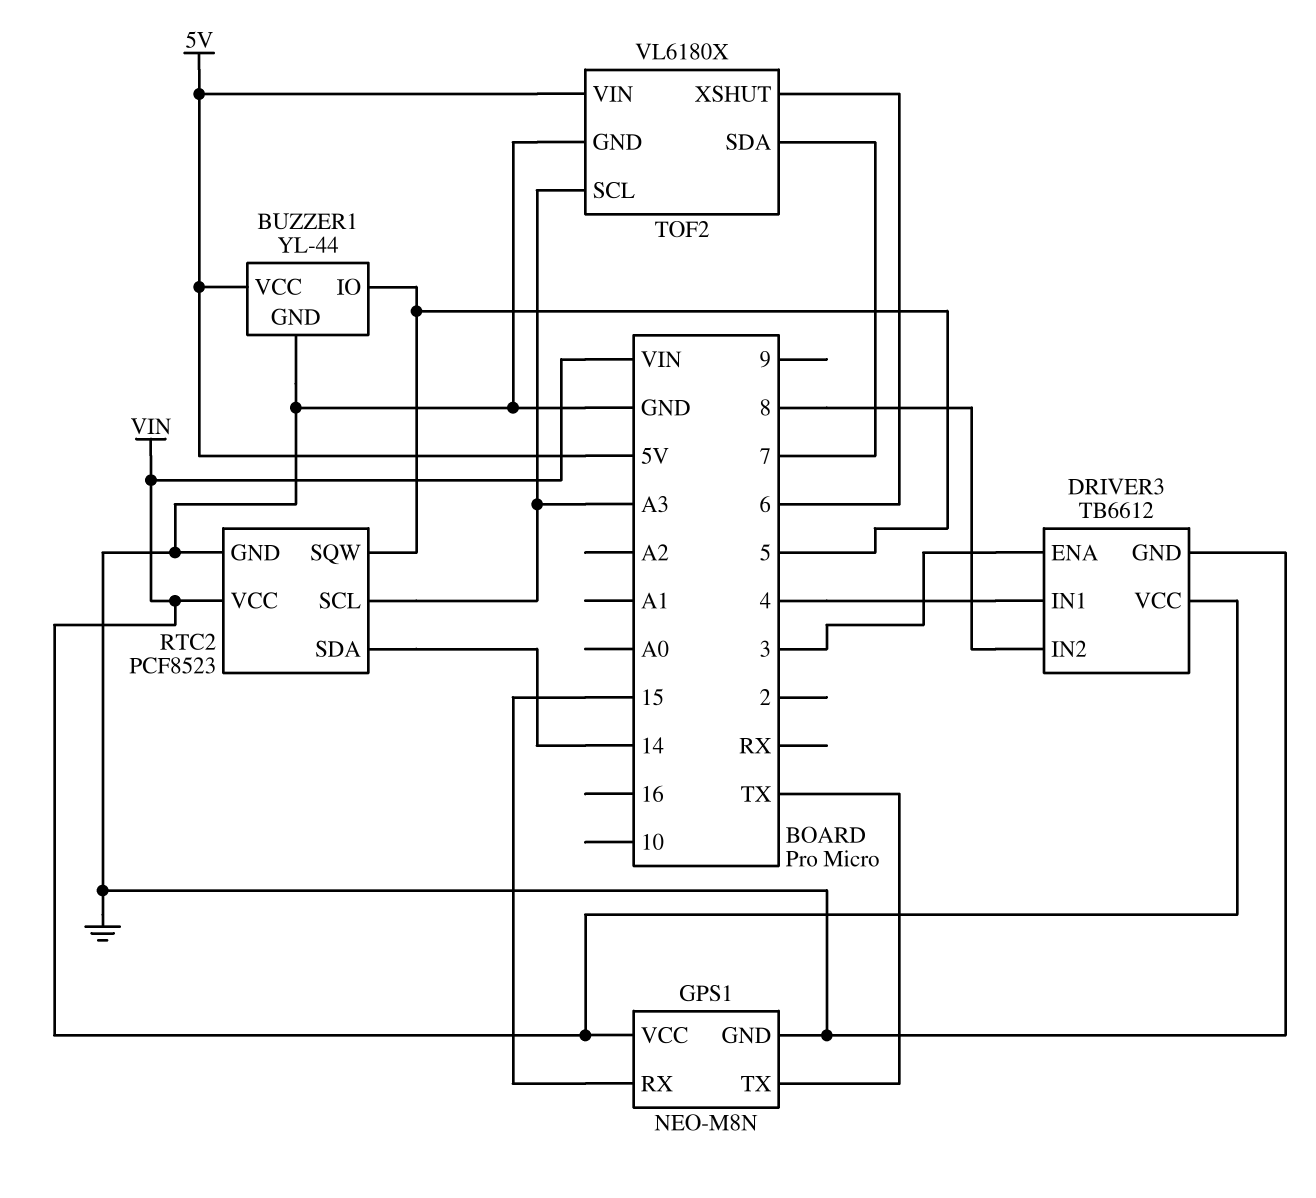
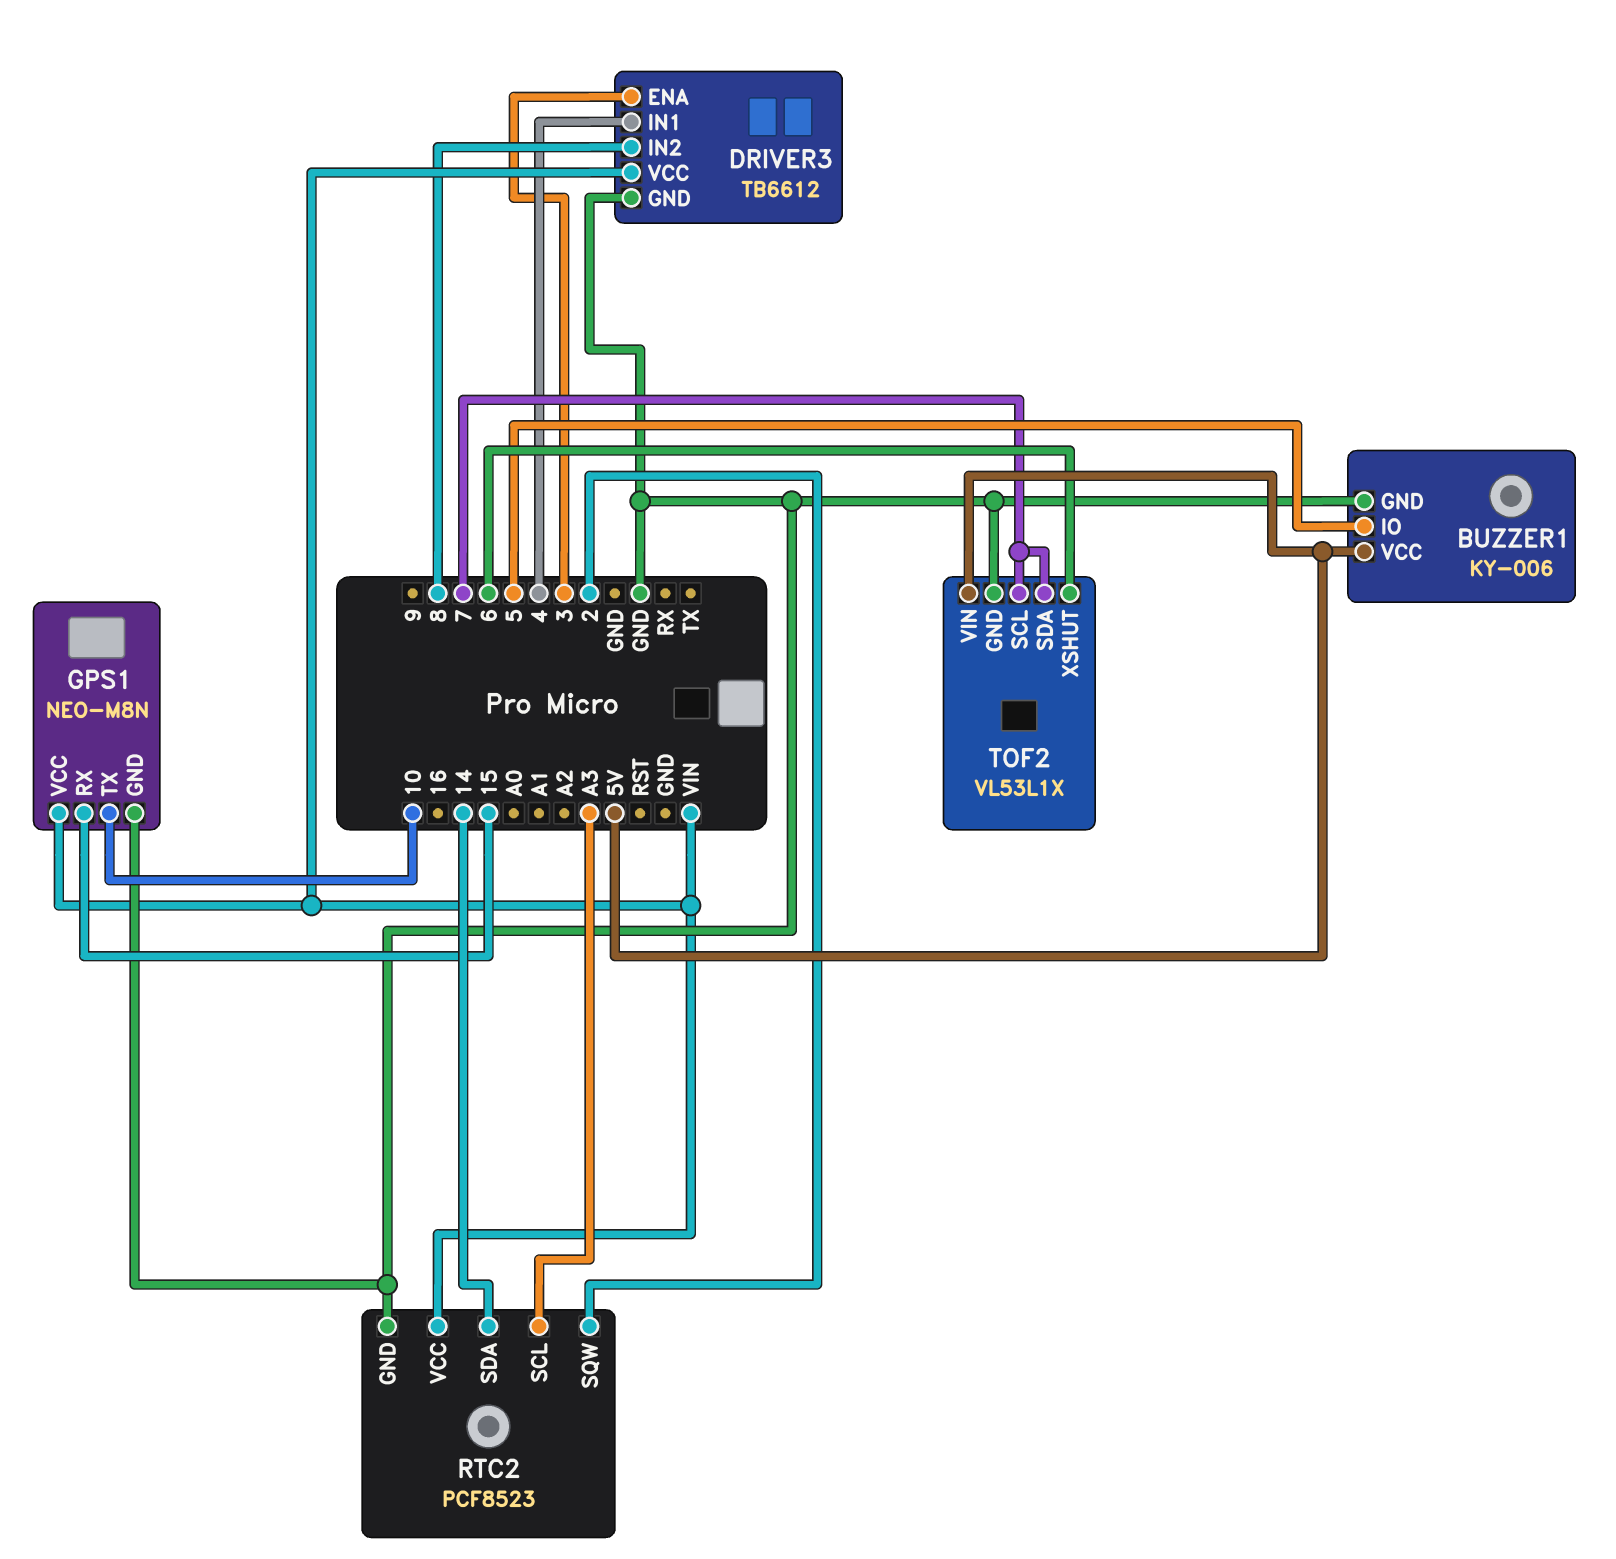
BUZZER1: YL-44 -> KY-006
GPS1 pin TX: TX -> 10
RTC2 pin SQW: 5 -> 2
TOF2: VL6180X -> VL53L1X
TOF2 pin SCL: A3 -> 7

